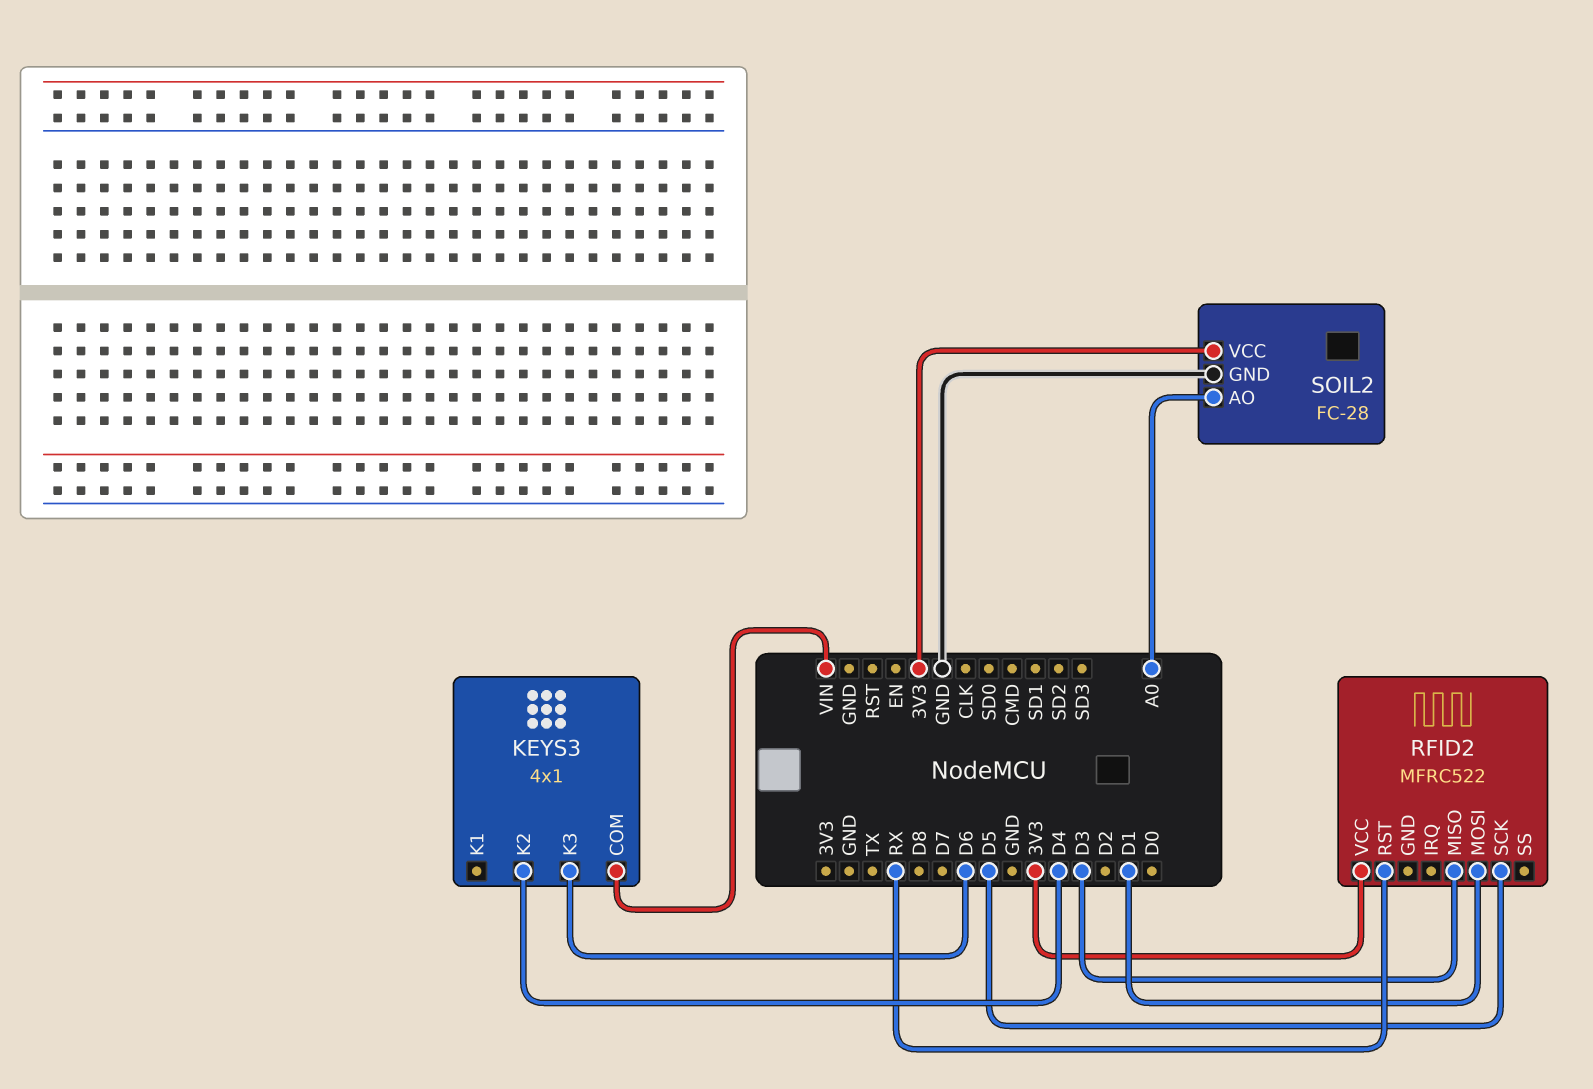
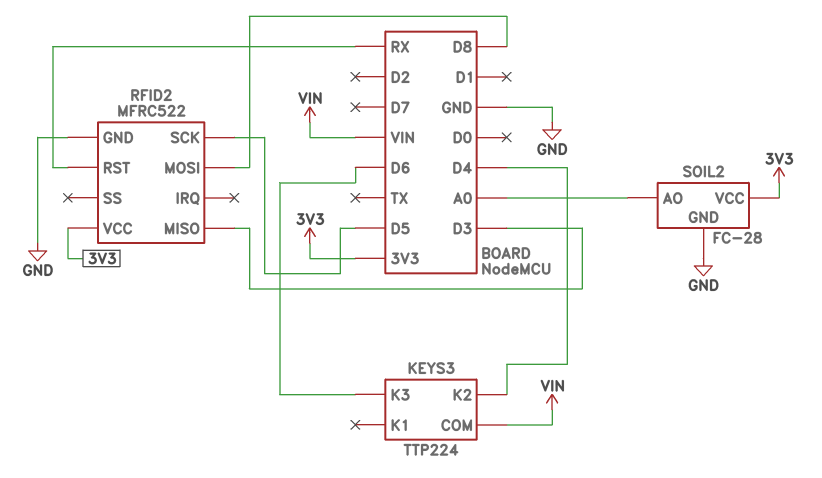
KEYS3: 4x1 -> TTP224
RFID2 pin GND: none -> GND
RFID2 pin MOSI: D1 -> D8

